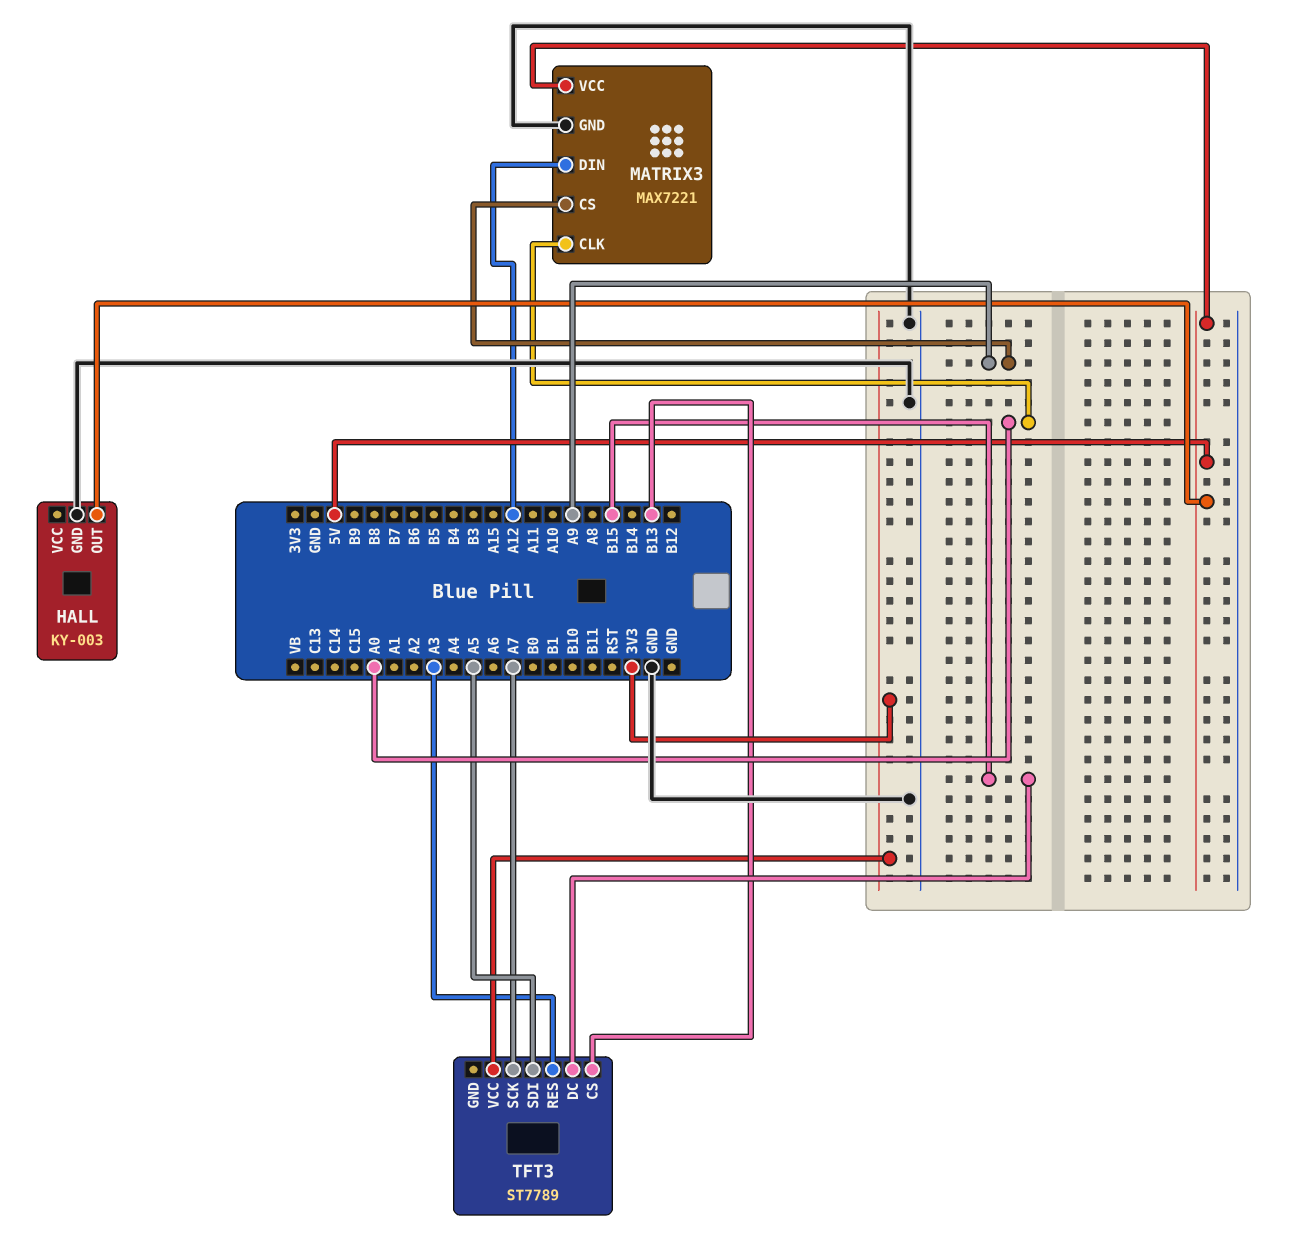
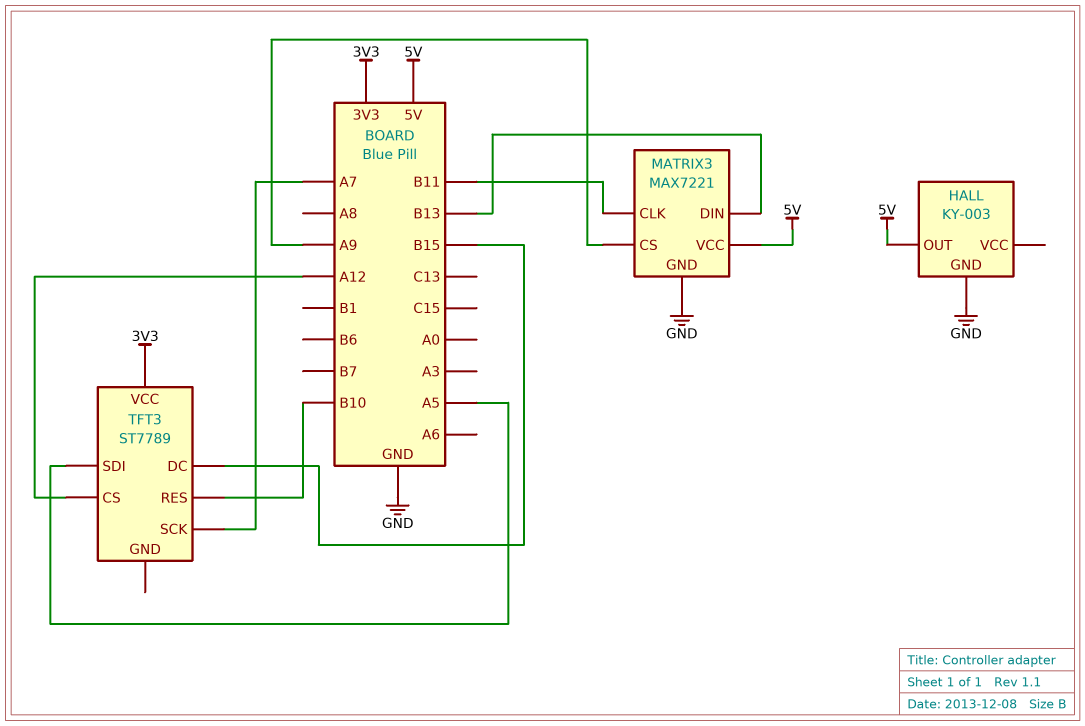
MATRIX3 pin CLK: A0 -> B11
MATRIX3 pin DIN: A12 -> B13
TFT3 pin CS: B13 -> A12
TFT3 pin RES: A3 -> B10

